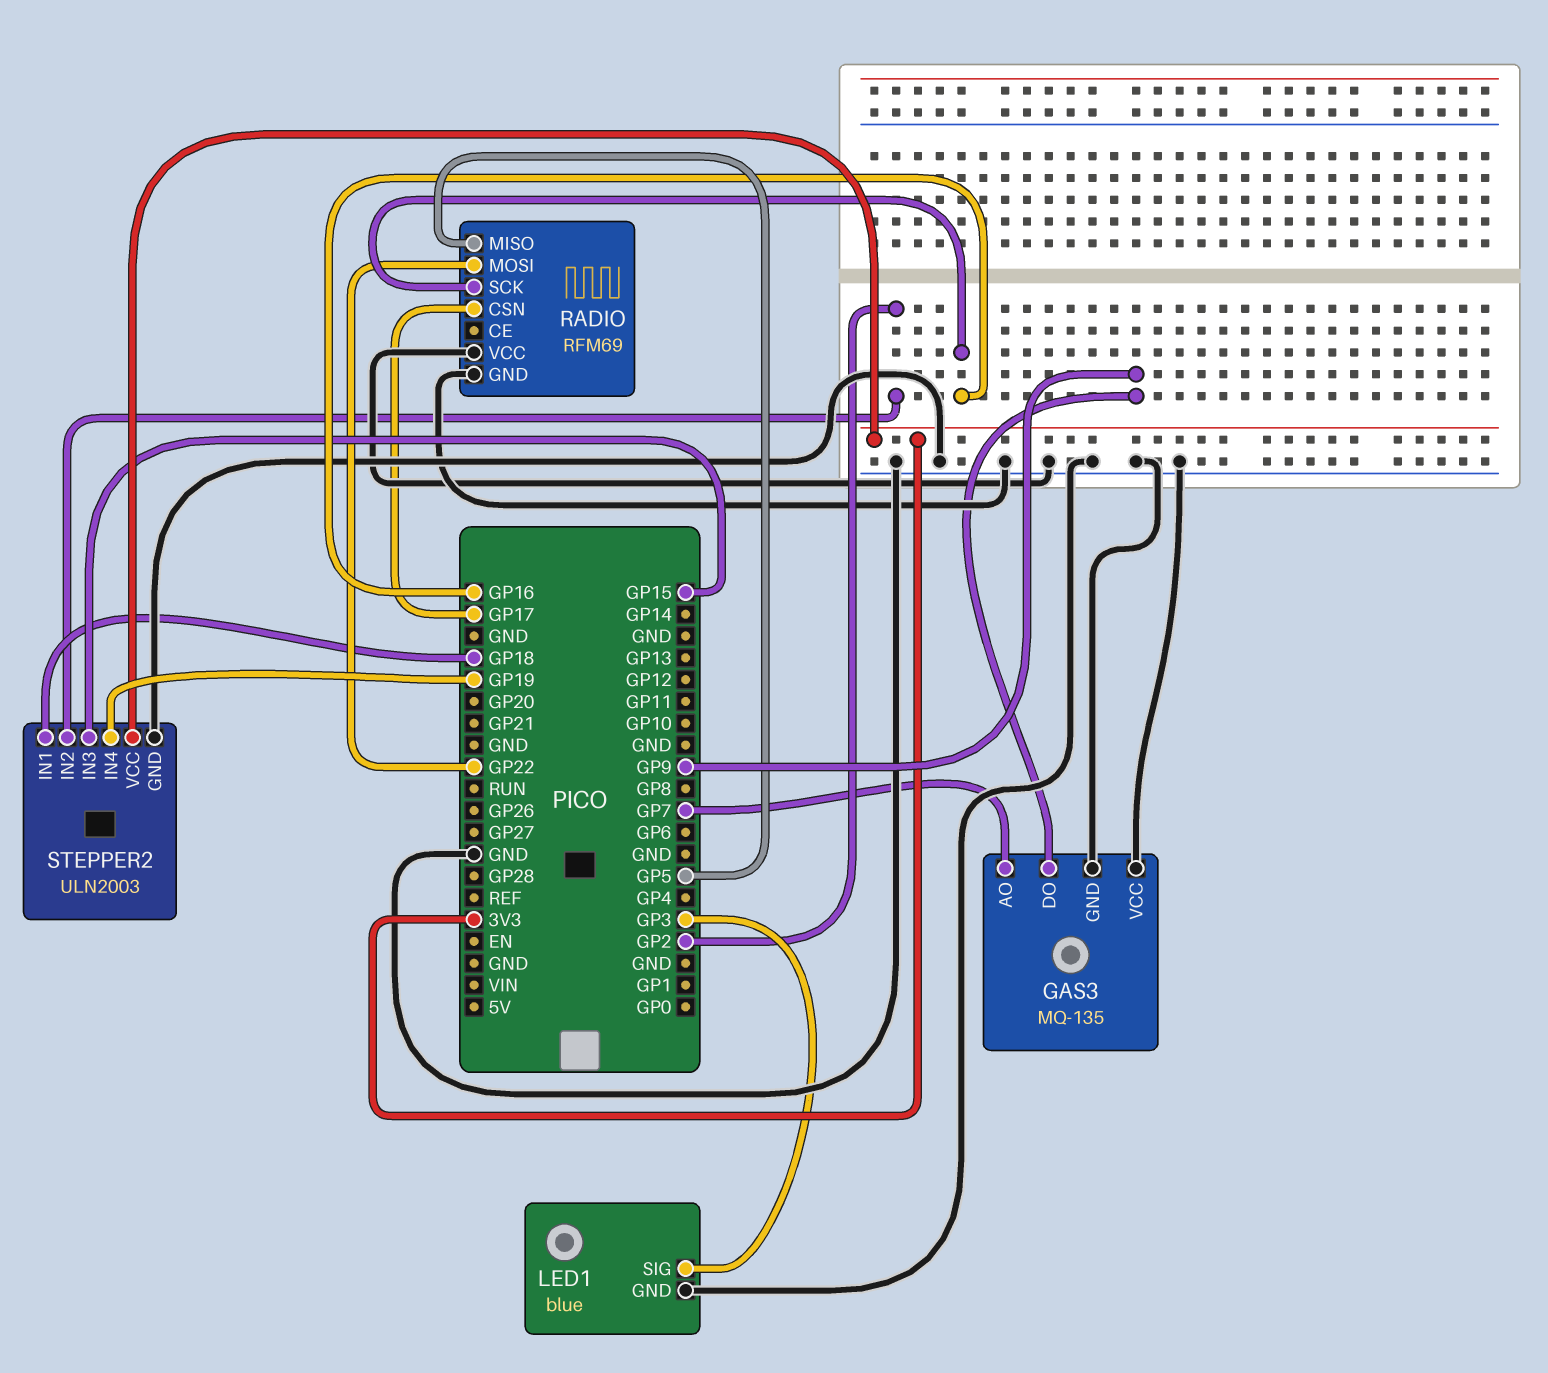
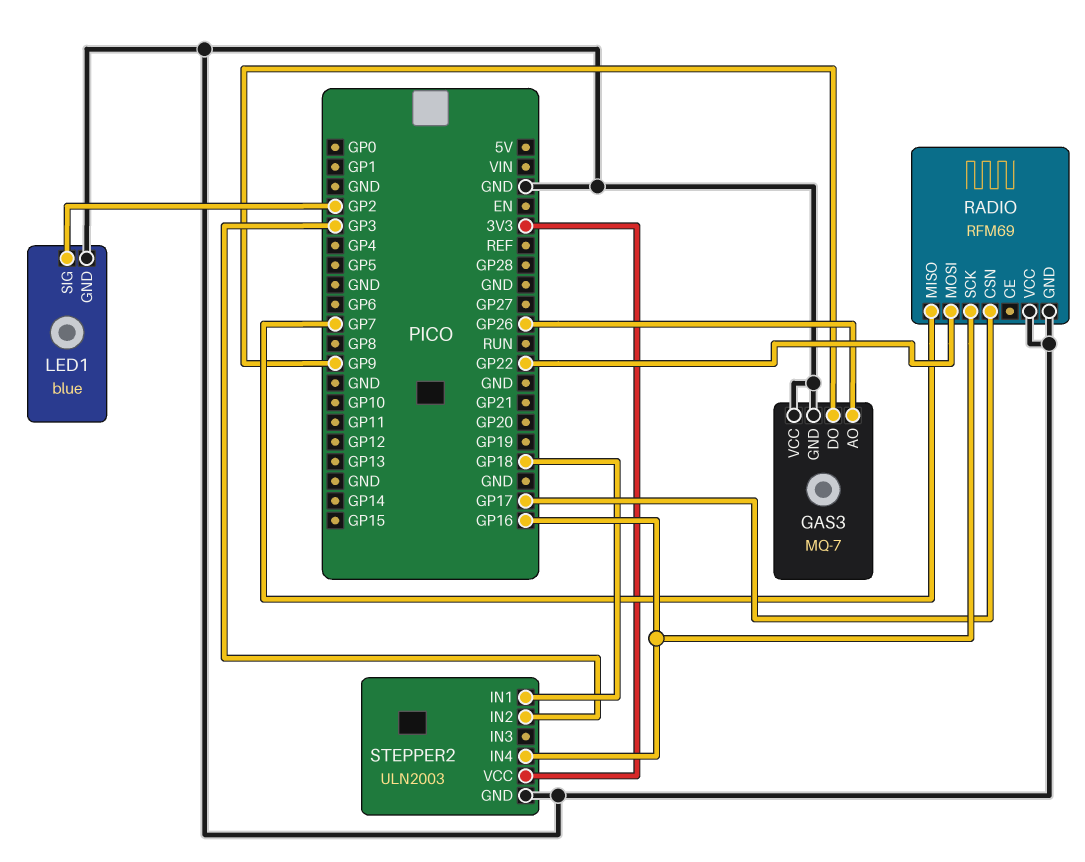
GAS3: MQ-135 -> MQ-7
GAS3 pin AO: GP7 -> GP26
LED1 pin SIG: GP3 -> GP2
RADIO pin MISO: GP5 -> GP7
STEPPER2 pin IN2: GP2 -> GP3
STEPPER2 pin IN3: GP15 -> none
STEPPER2 pin IN4: GP19 -> GP16

